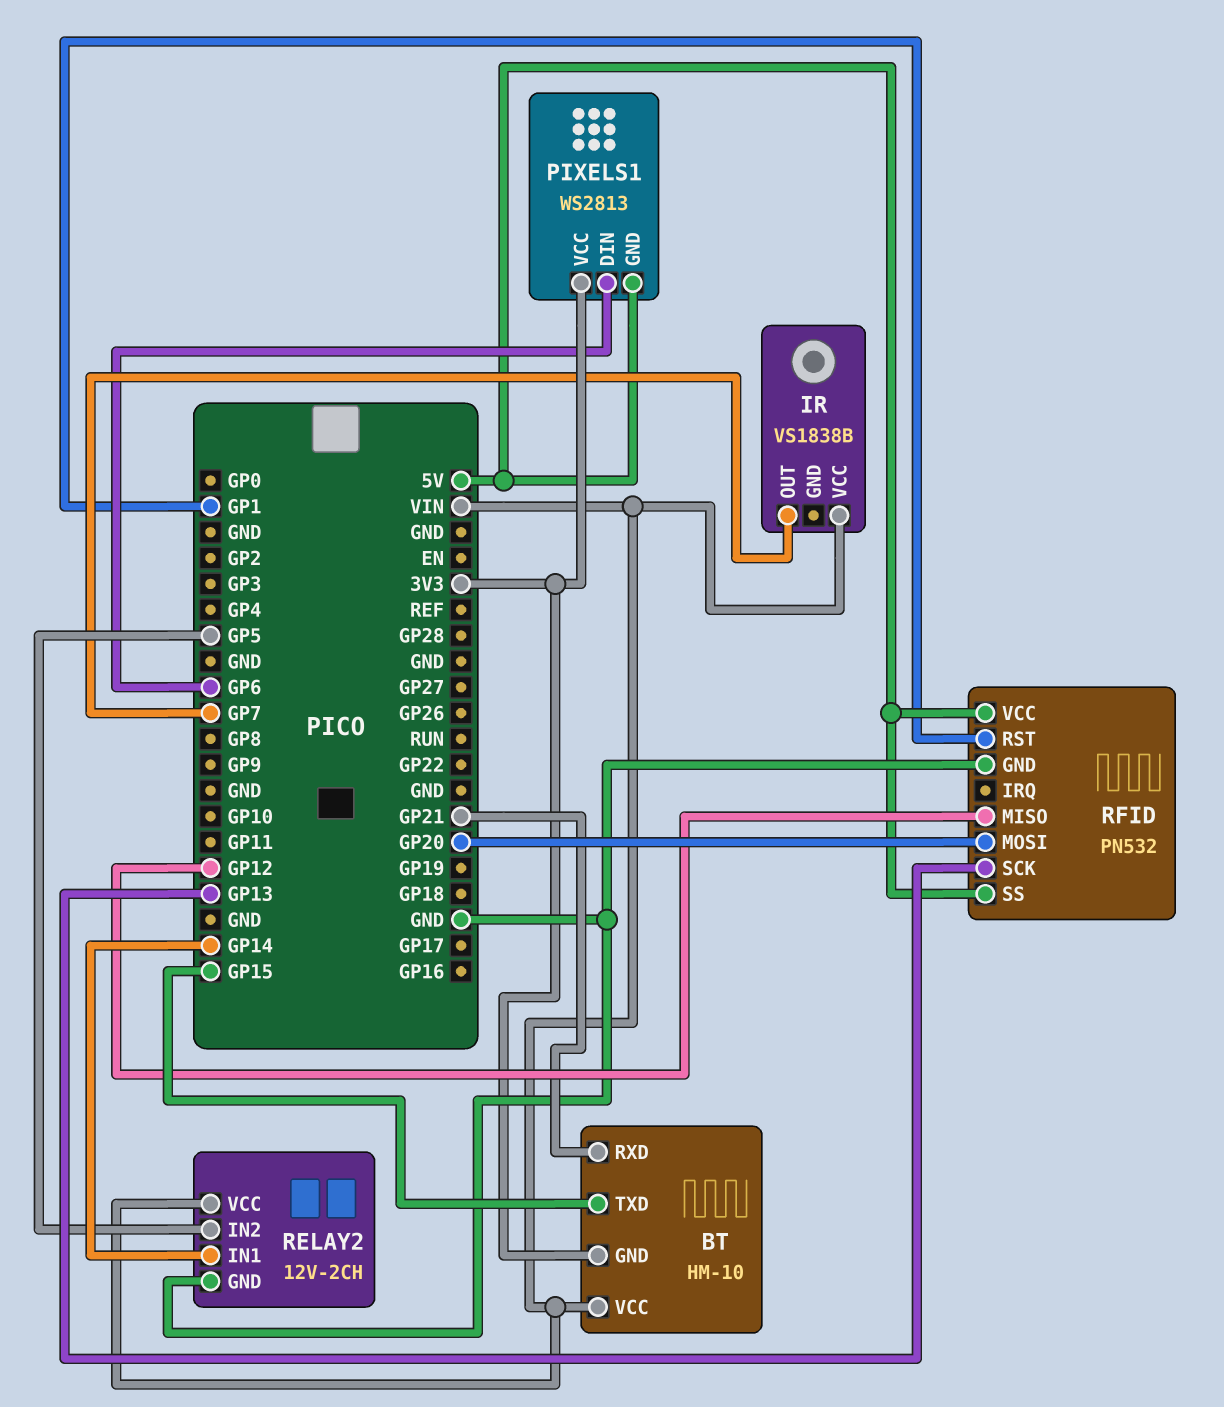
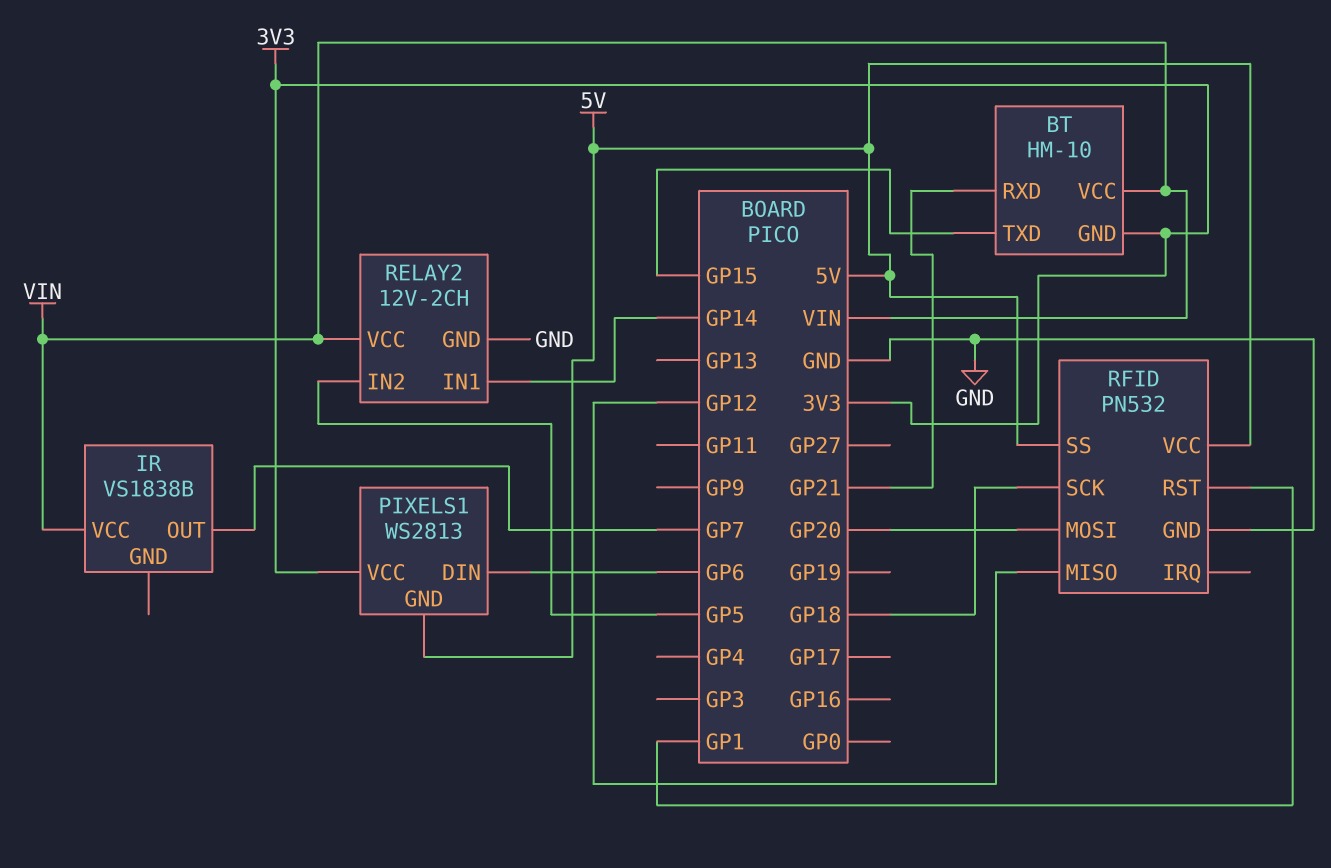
RFID pin SCK: GP13 -> GP18

